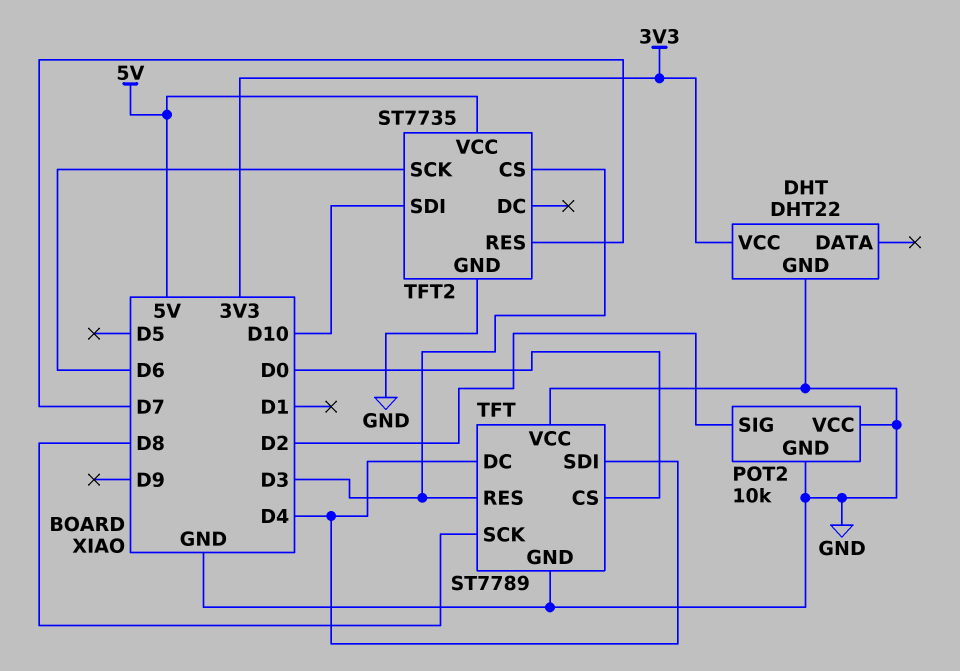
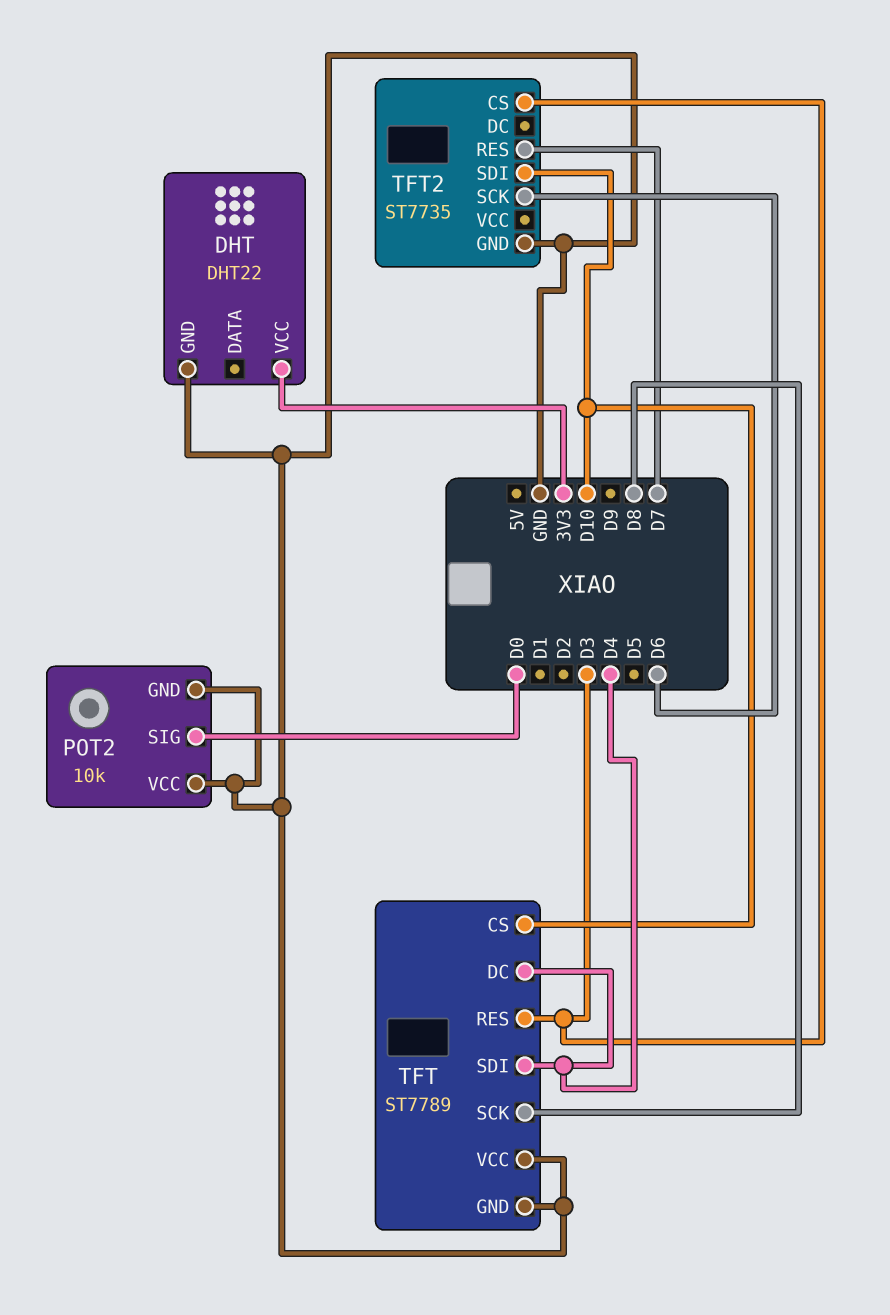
POT2 pin SIG: D2 -> D0
TFT pin CS: D0 -> D10
TFT2 pin VCC: 5V -> none

